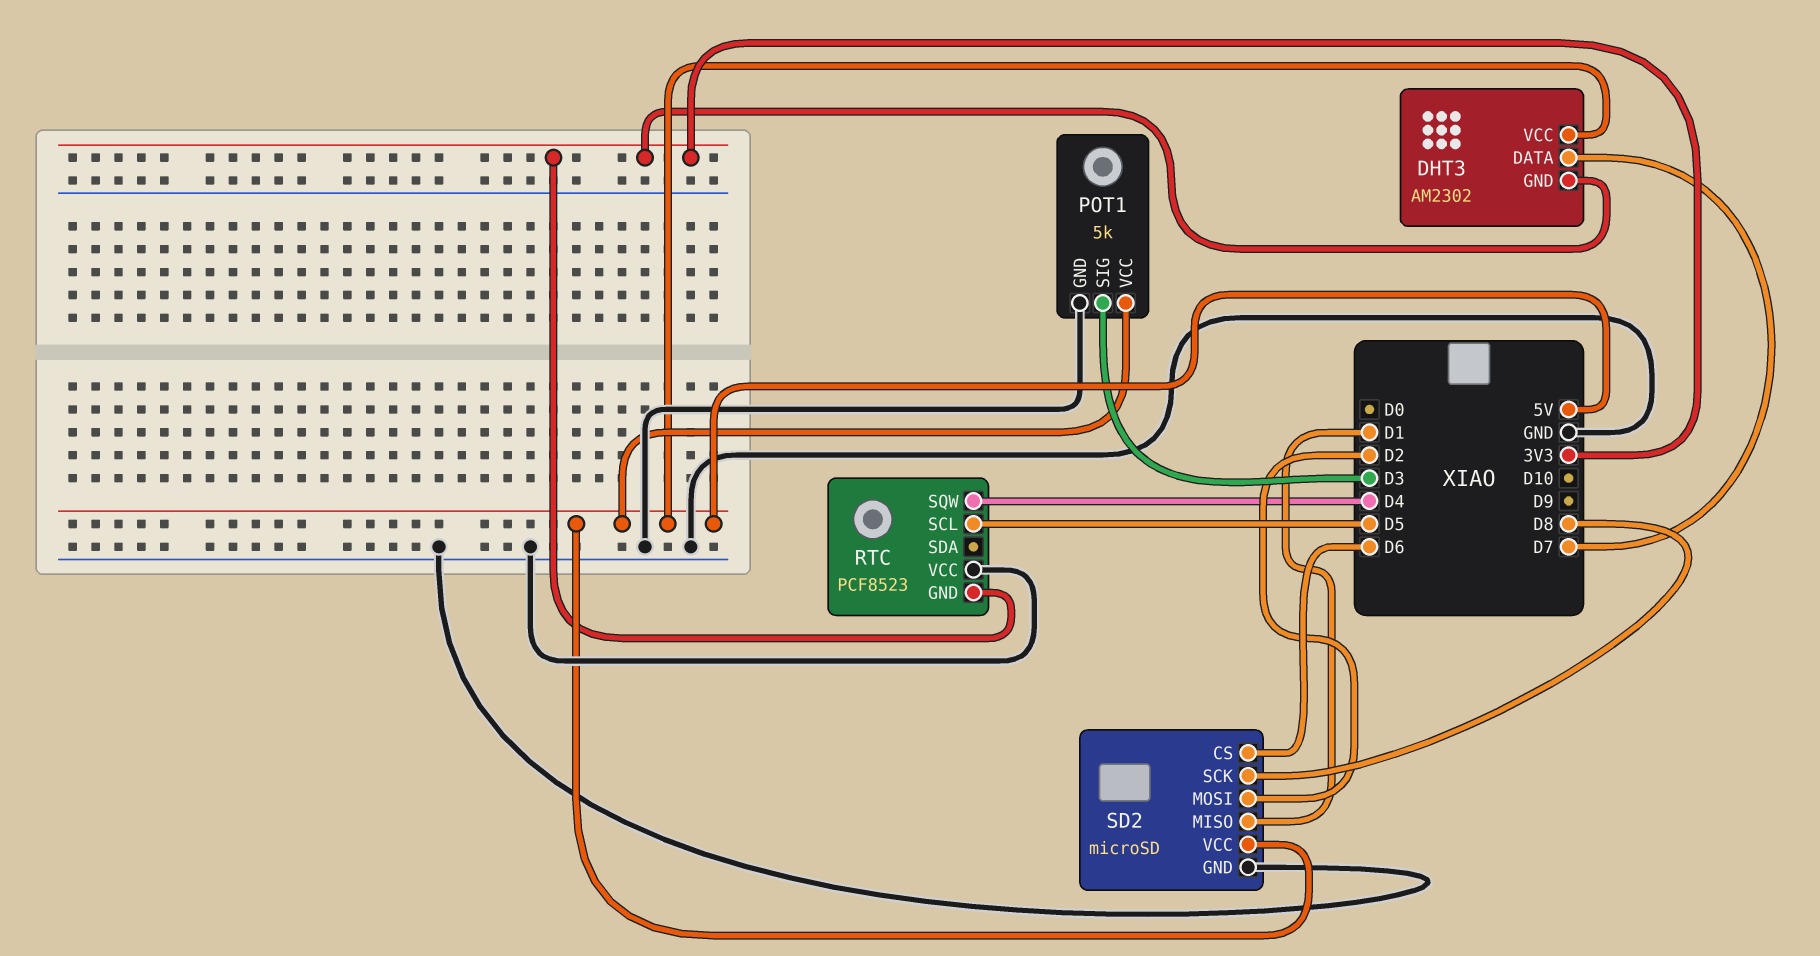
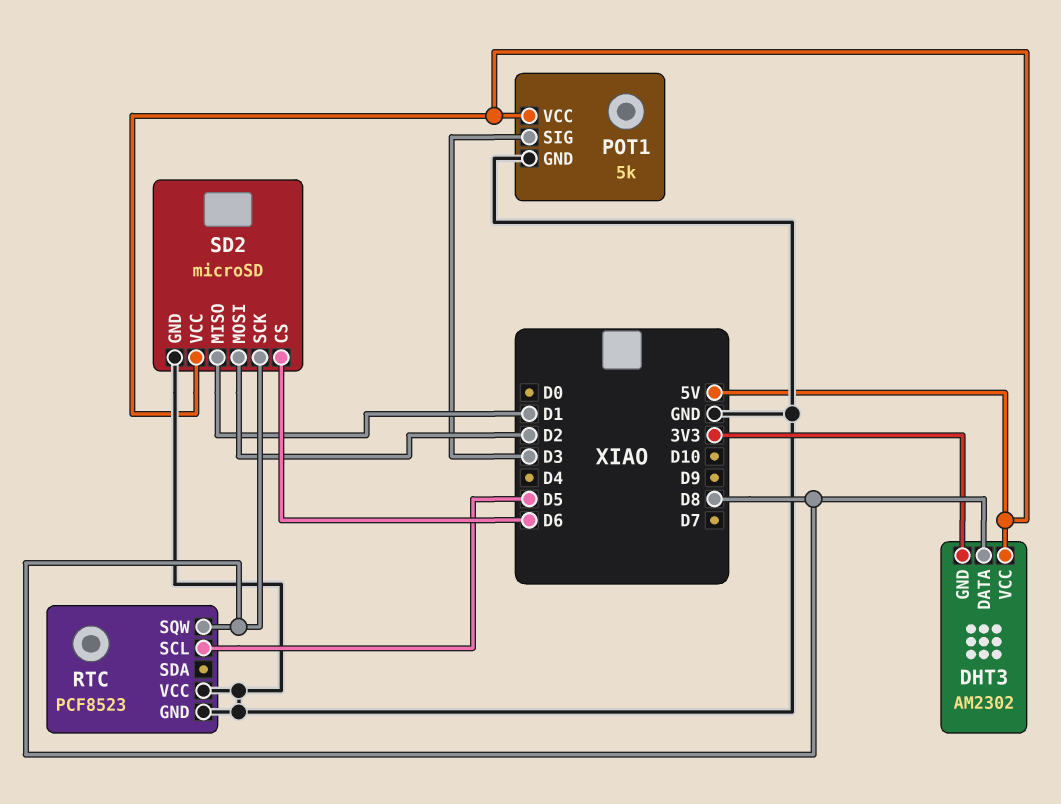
DHT3 pin DATA: D7 -> D8
RTC pin GND: 3V3 -> GND
RTC pin SQW: D4 -> D8

